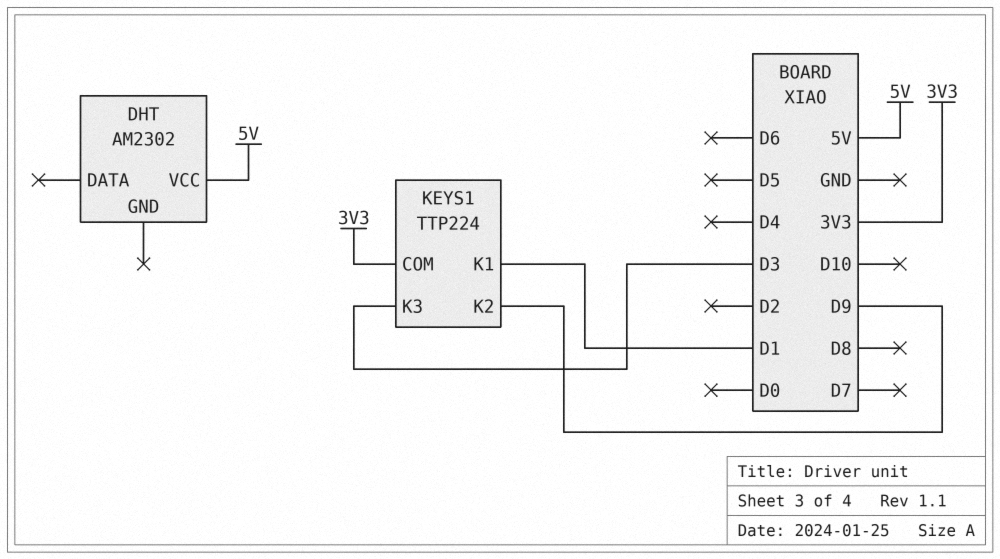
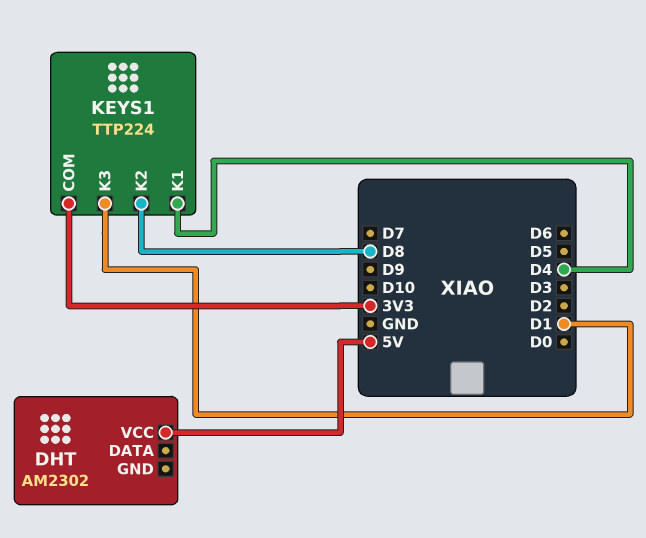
KEYS1 pin K1: D1 -> D4
KEYS1 pin K2: D9 -> D8
KEYS1 pin K3: D3 -> D1

